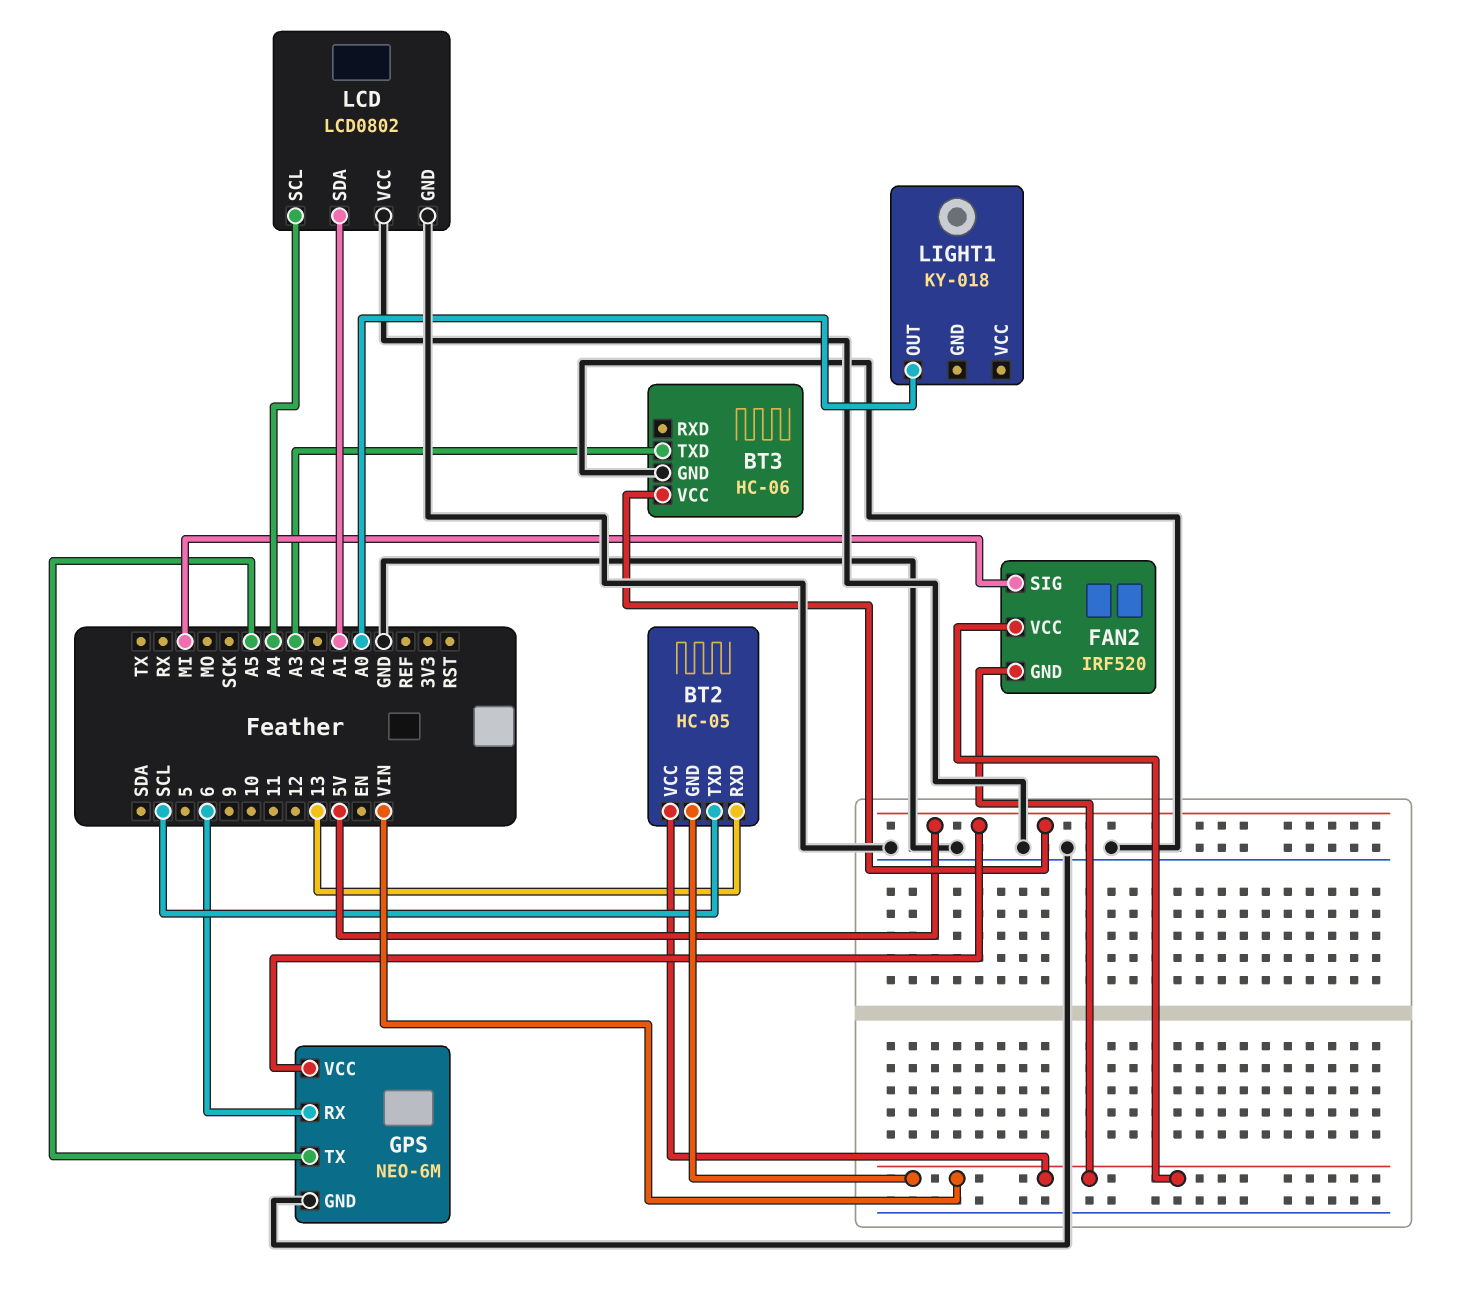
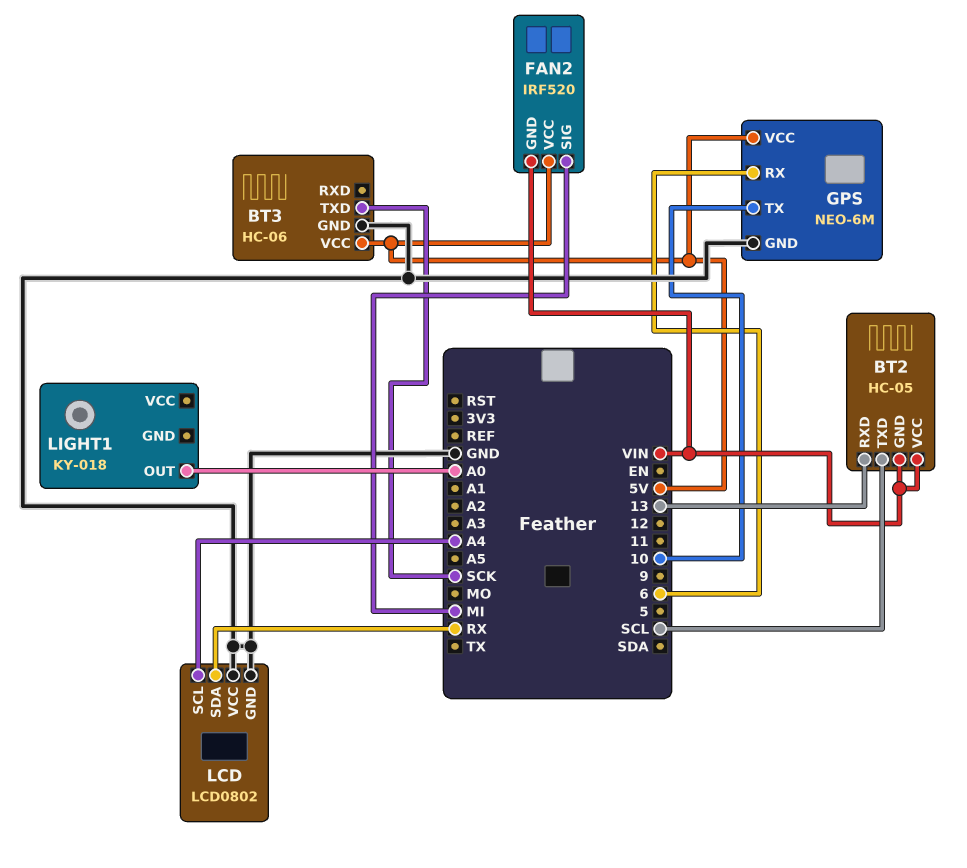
BT3 pin TXD: A3 -> SCK
FAN2 pin VCC: VIN -> 5V
GPS pin TX: A5 -> 10
LCD pin SDA: A1 -> RX

